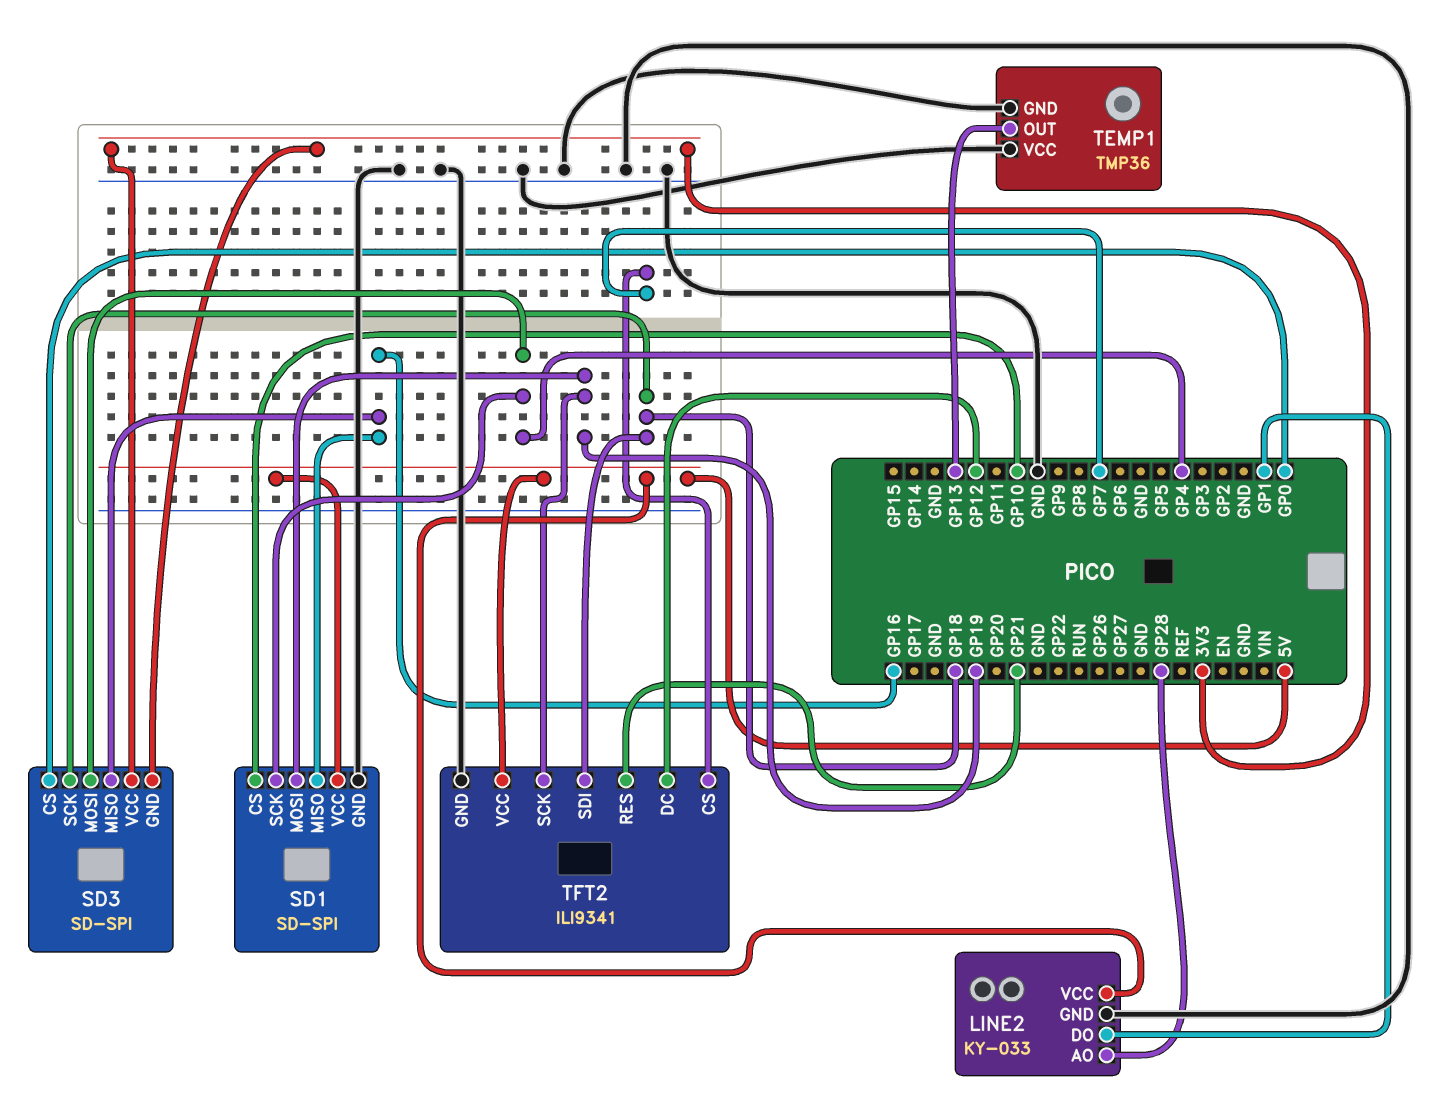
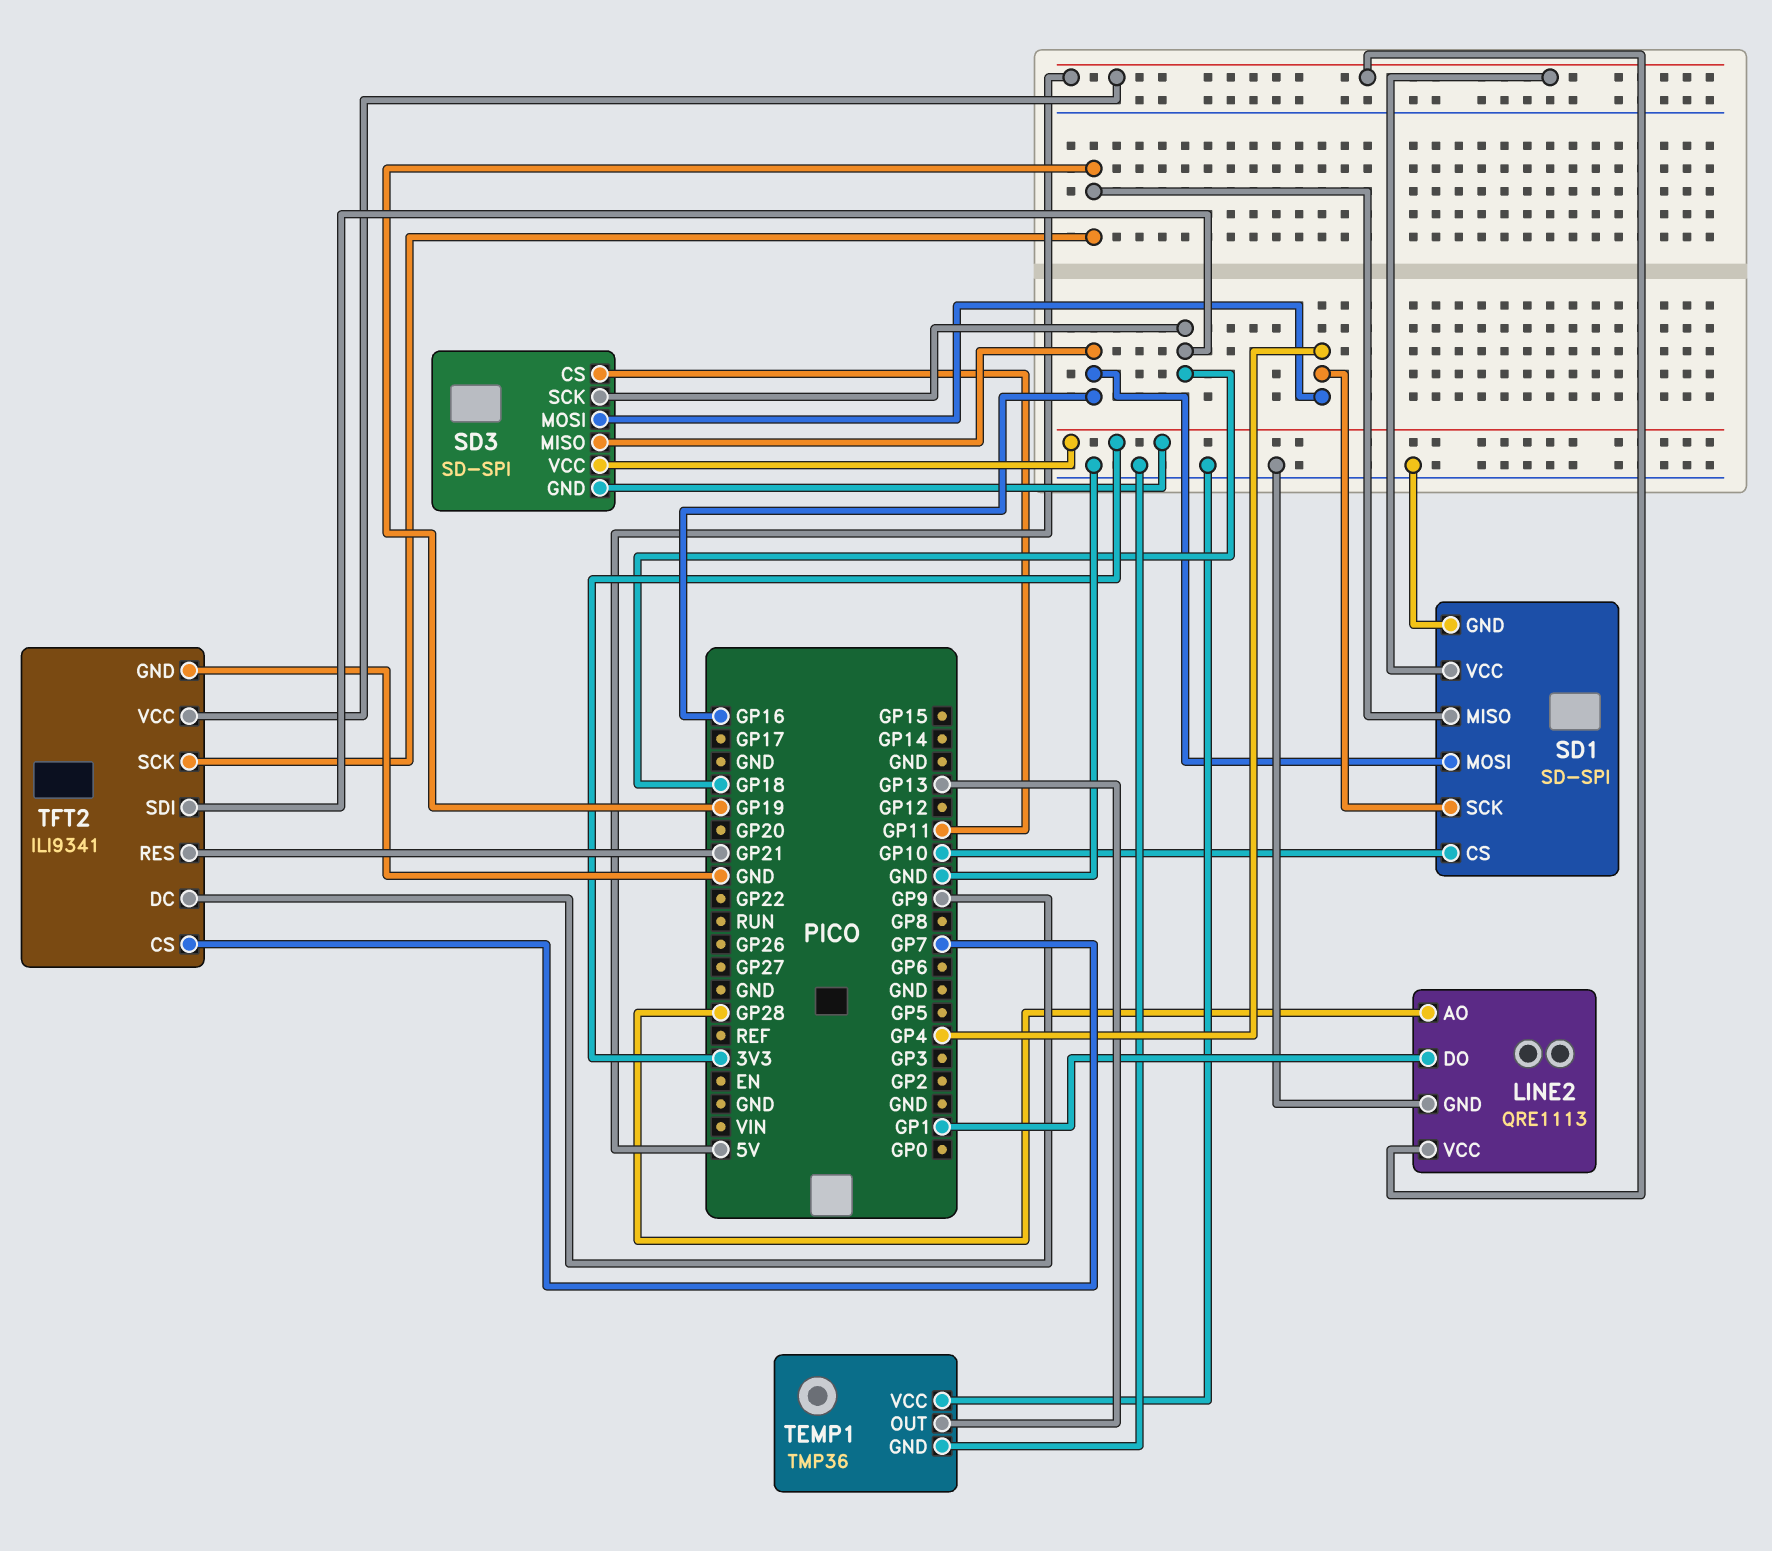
LINE2: KY-033 -> QRE1113
SD1 pin MISO: GP16 -> GP19
SD1 pin MOSI: GP19 -> GP16
SD3 pin CS: GP0 -> GP11
TFT2 pin DC: GP12 -> GP9

